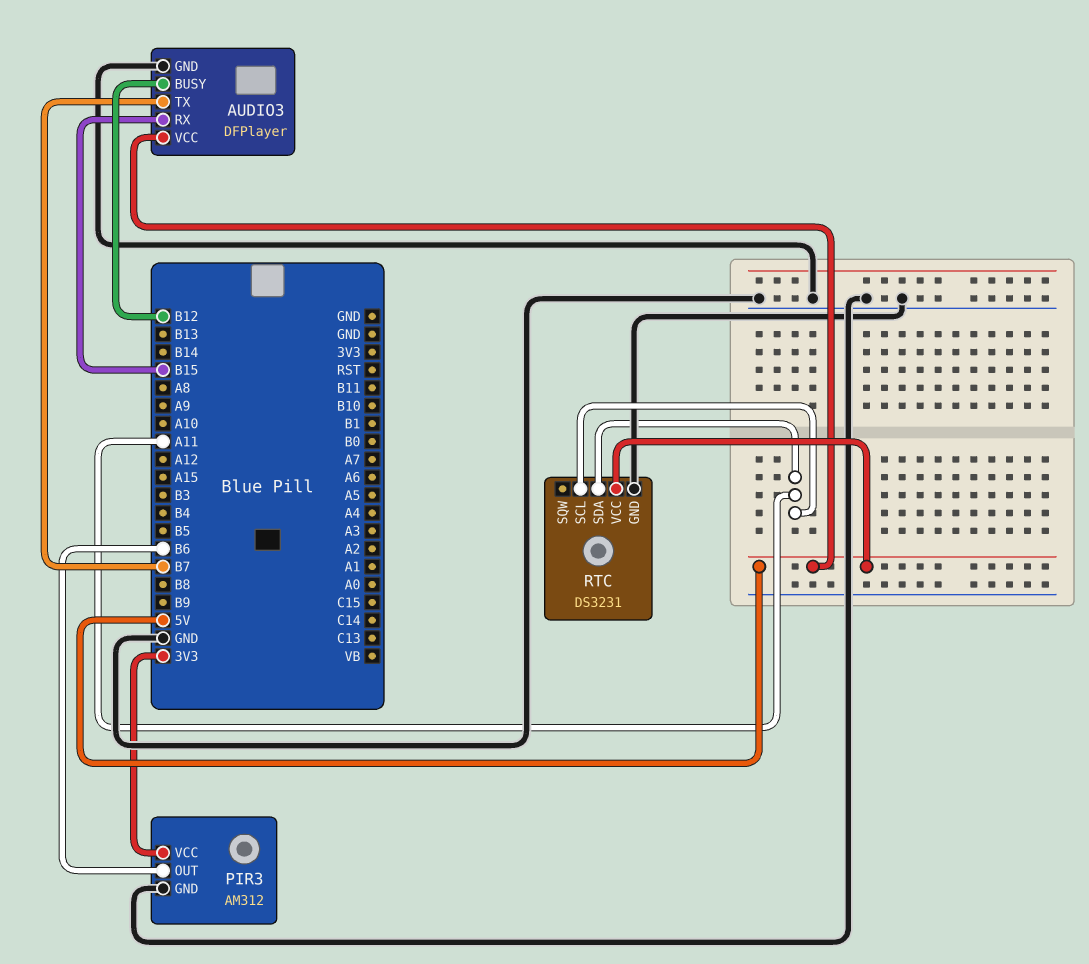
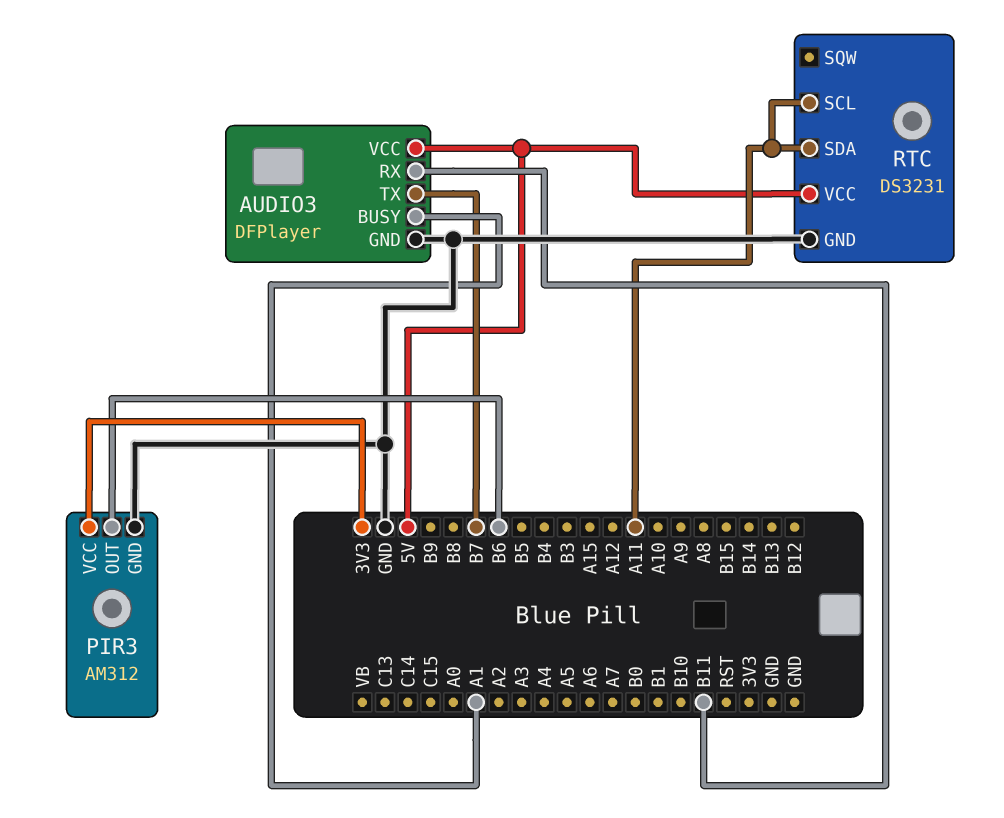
AUDIO3 pin BUSY: B12 -> A1
AUDIO3 pin RX: B15 -> B11

